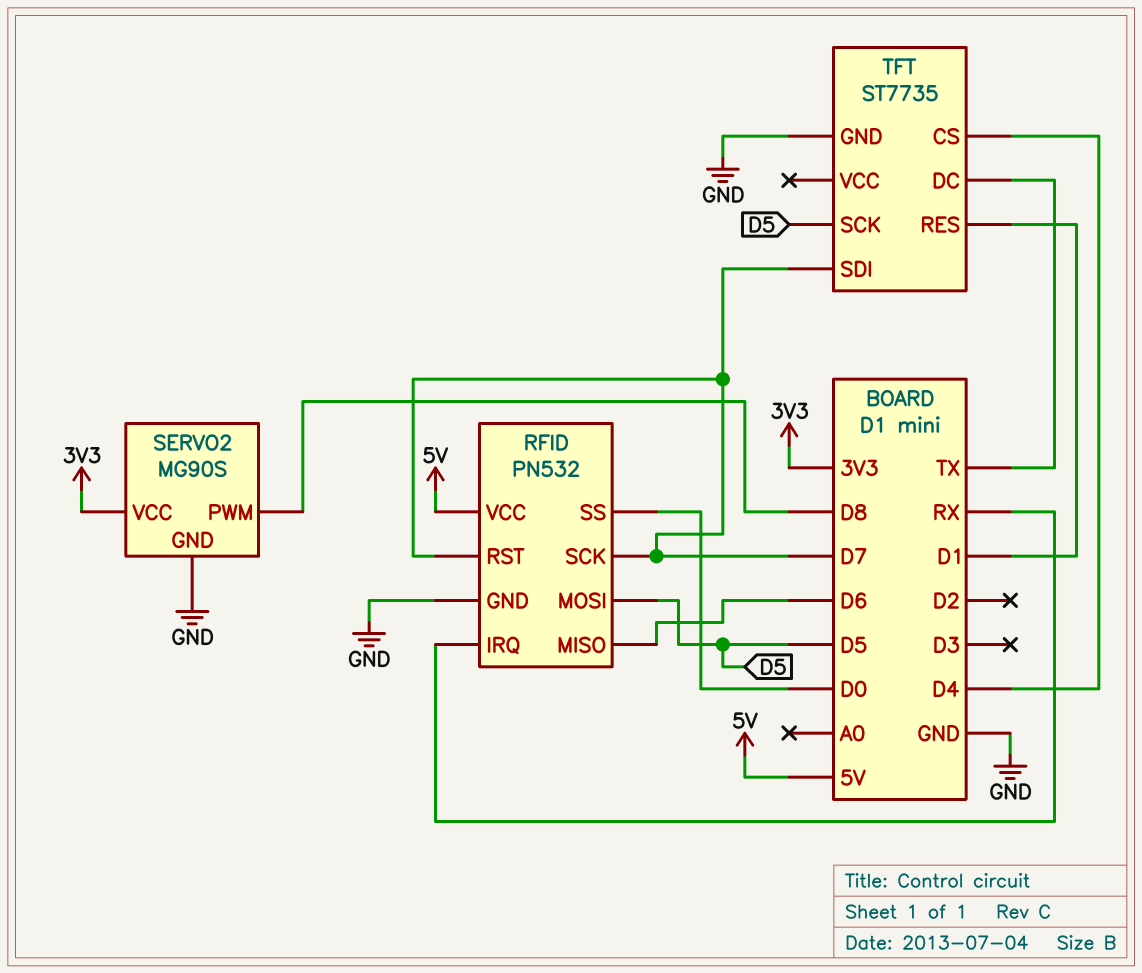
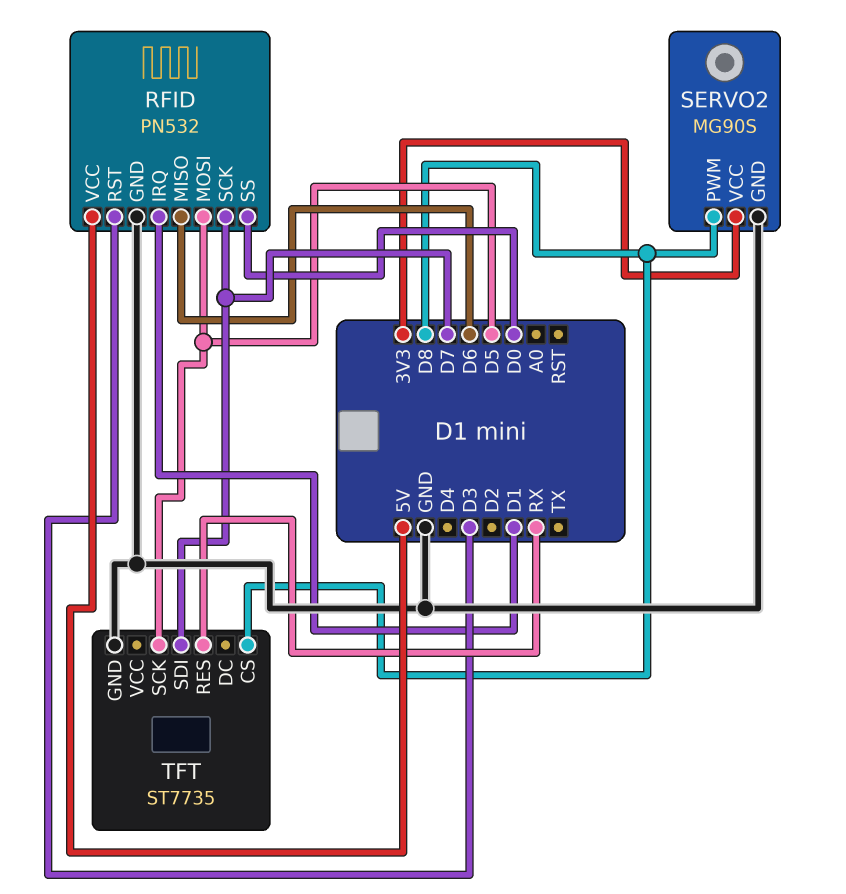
RFID pin IRQ: RX -> D1
RFID pin RST: D7 -> D3
TFT pin CS: D4 -> D8
TFT pin DC: TX -> none
TFT pin RES: D1 -> RX

